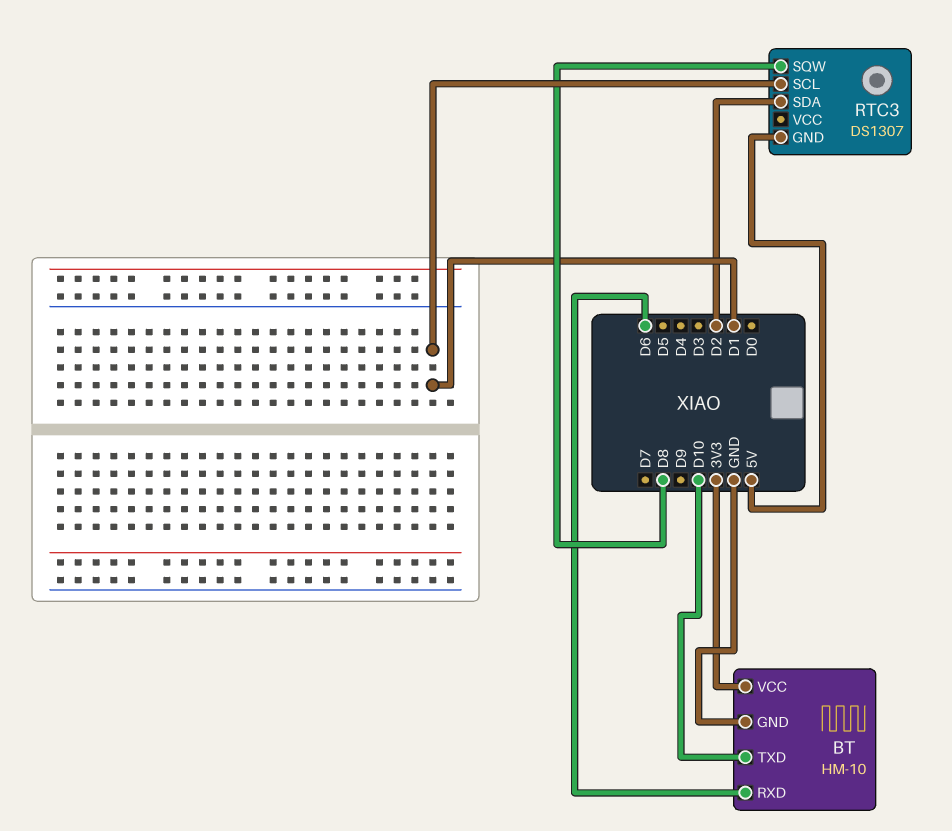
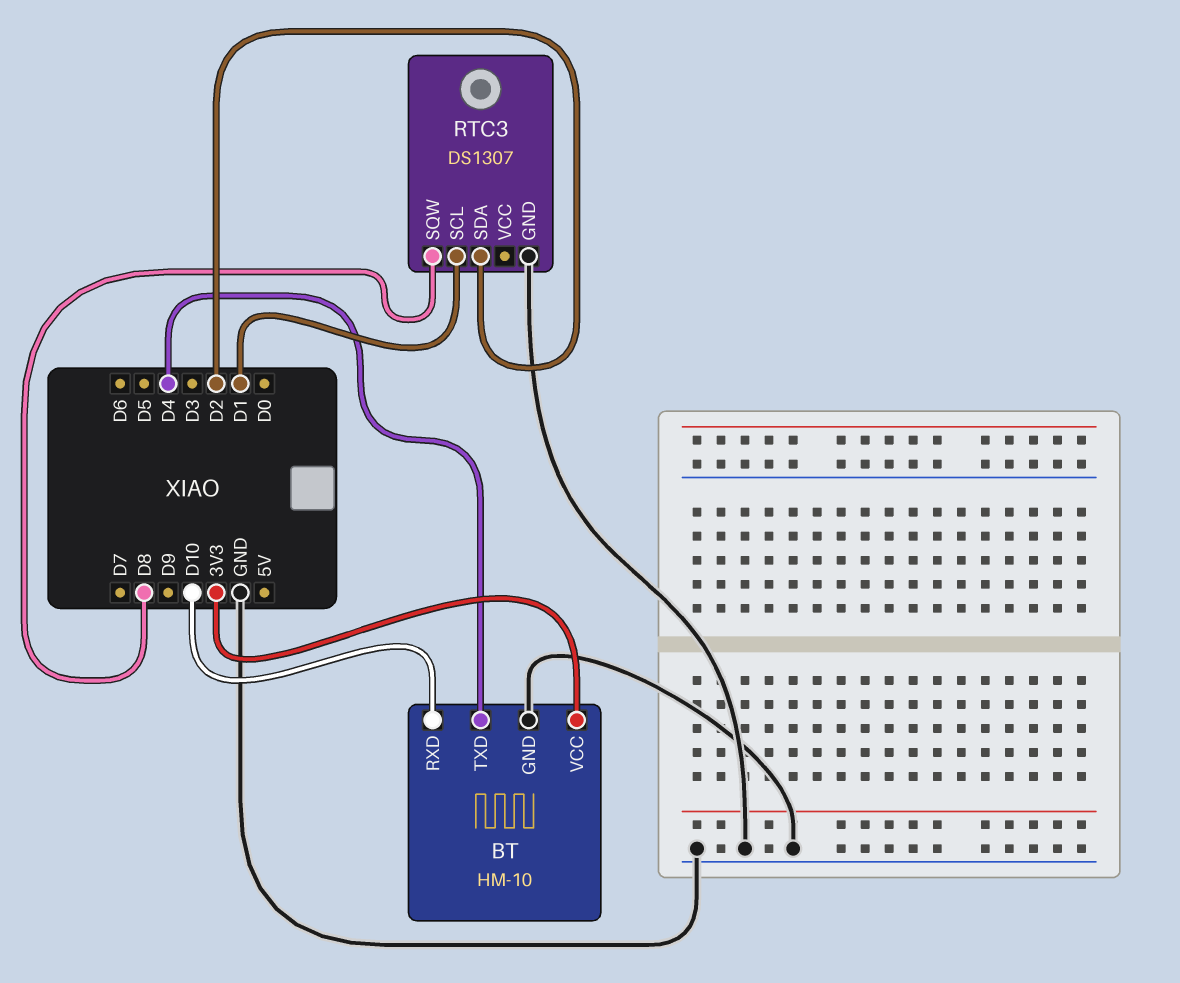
BT pin RXD: D6 -> D10
BT pin TXD: D10 -> D4
RTC3 pin GND: 5V -> GND

